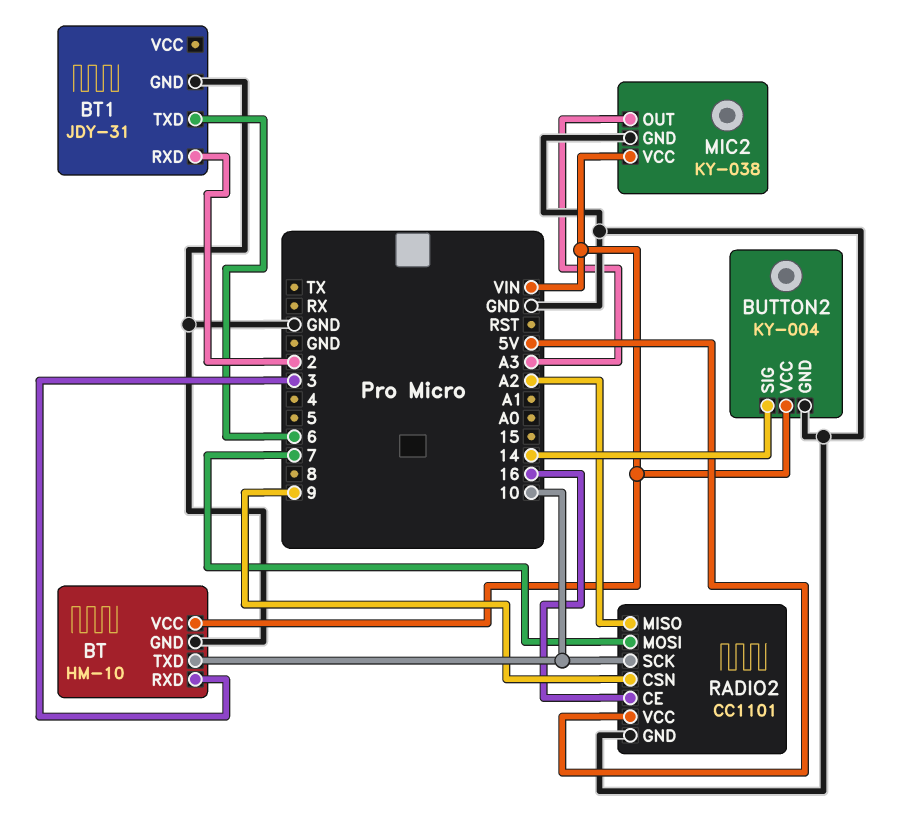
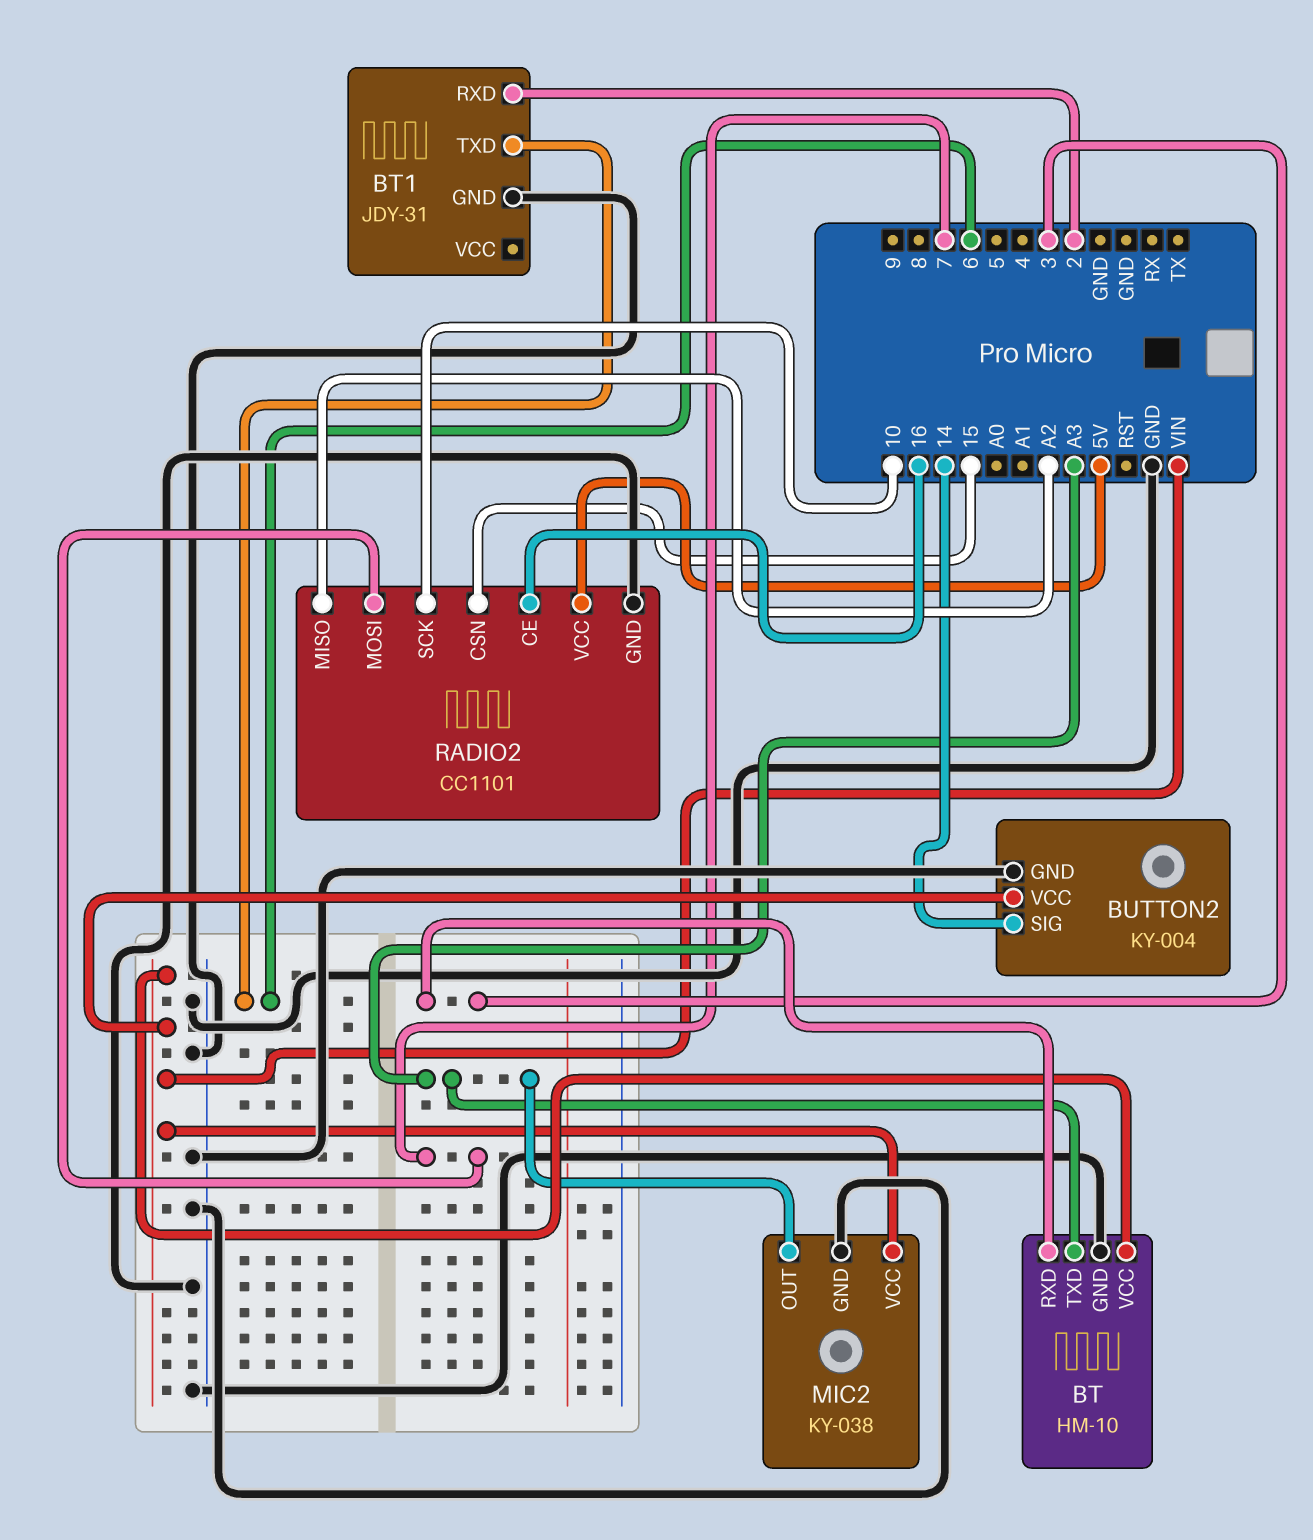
BT pin TXD: 10 -> A3
RADIO2 pin CSN: 9 -> 15

